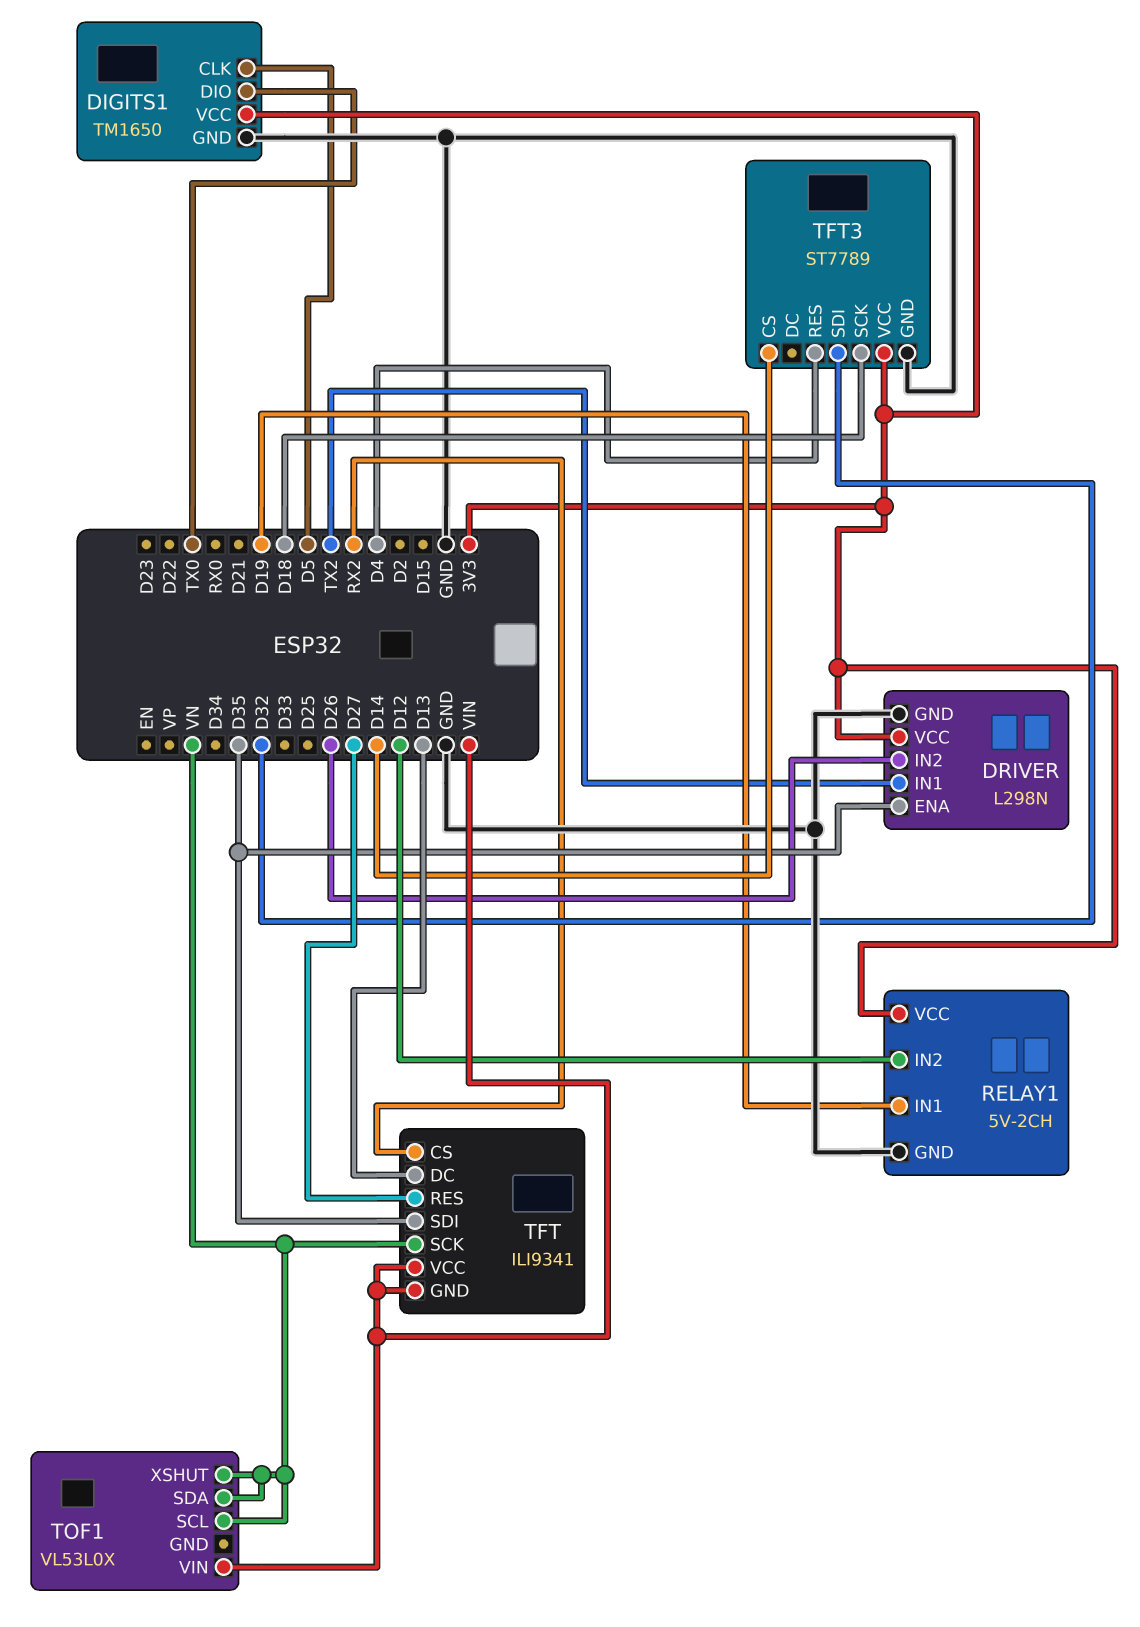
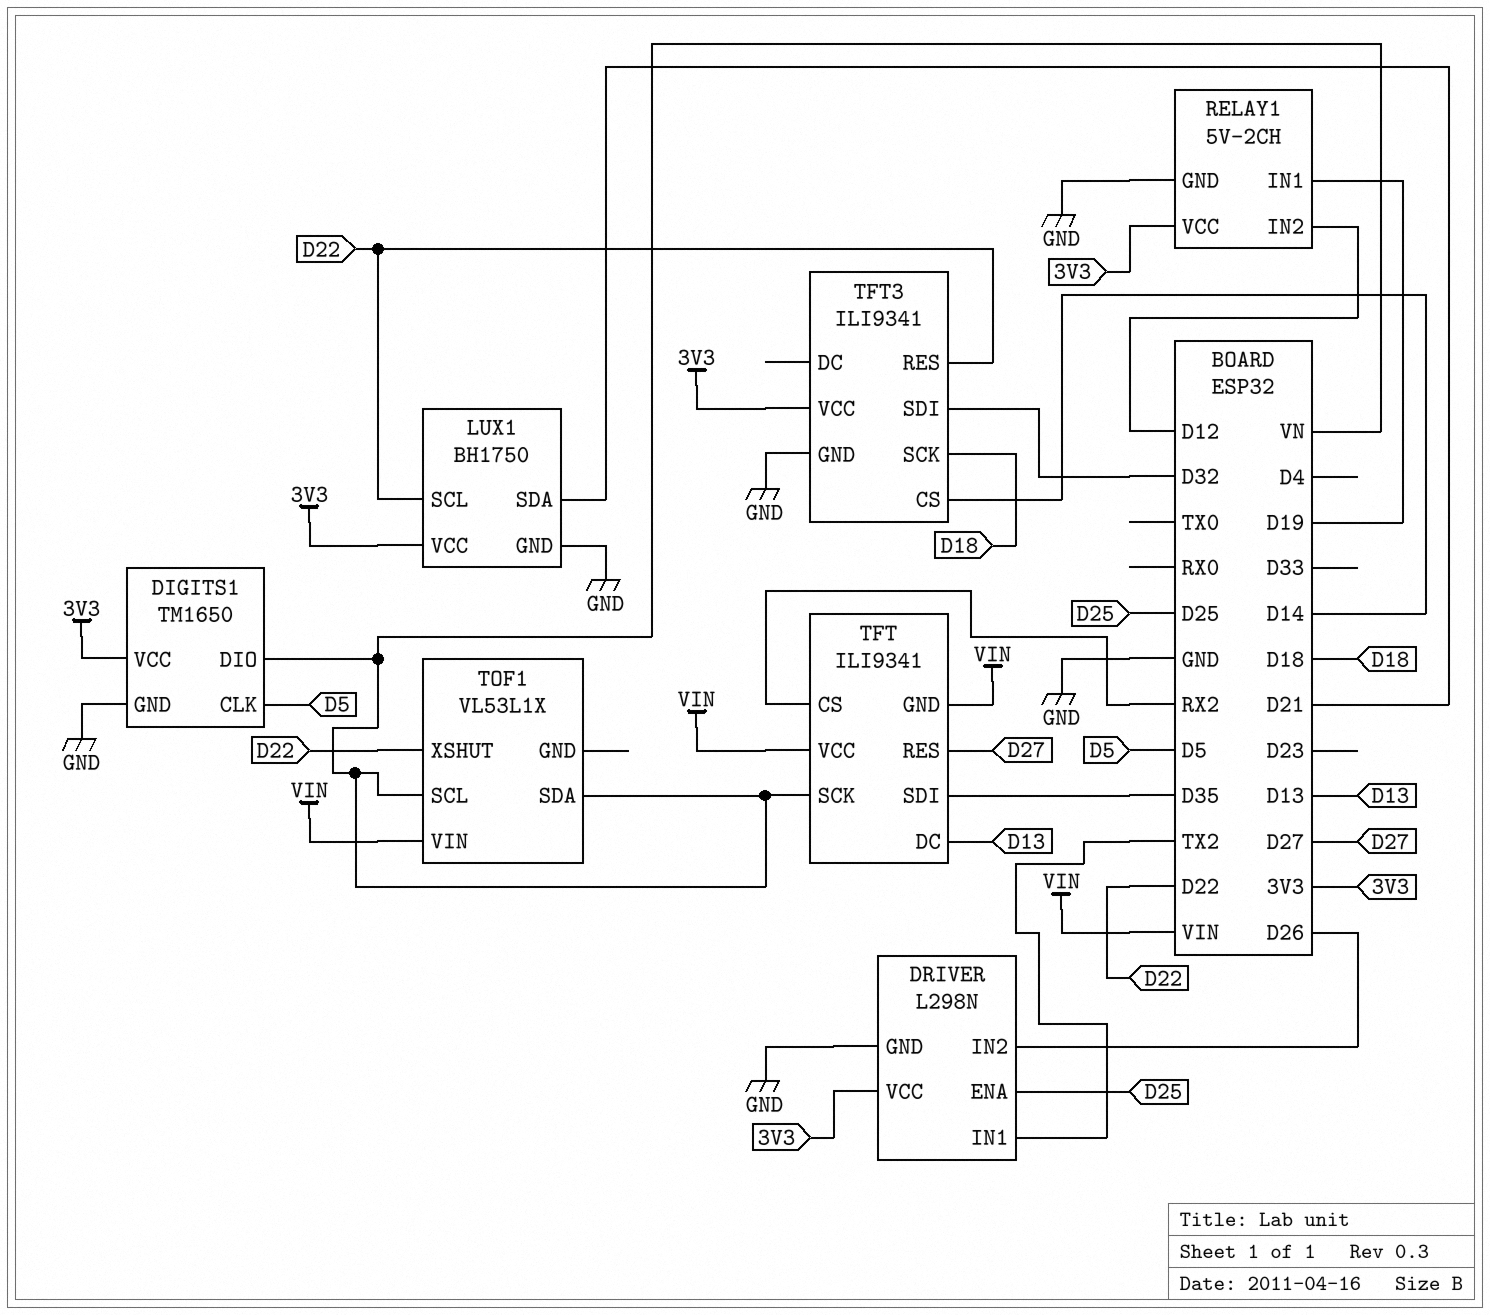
DIGITS1 pin DIO: TX0 -> VN
DRIVER pin ENA: D35 -> D25
LUX1: none -> BH1750
LUX1 pin GND: none -> GND
LUX1 pin SCL: none -> D22
LUX1 pin SDA: none -> D21
LUX1 pin VCC: none -> 3V3
TFT3: ST7789 -> ILI9341
TFT3 pin RES: D4 -> D22
TOF1: VL53L0X -> VL53L1X
TOF1 pin XSHUT: VN -> D22

